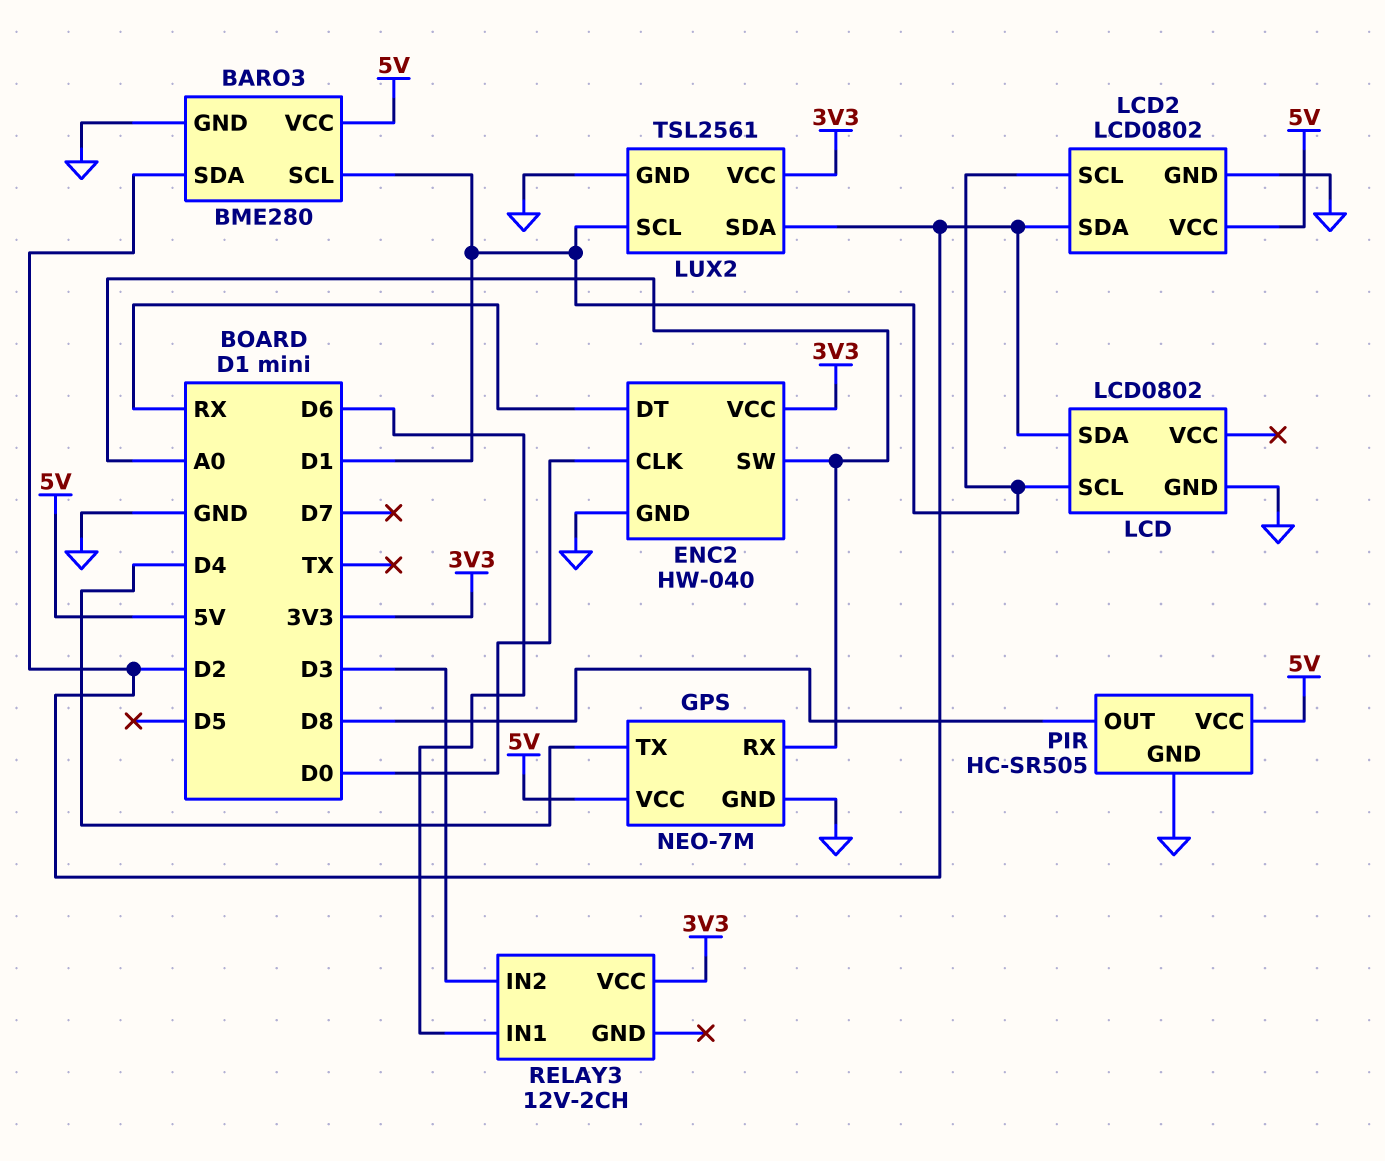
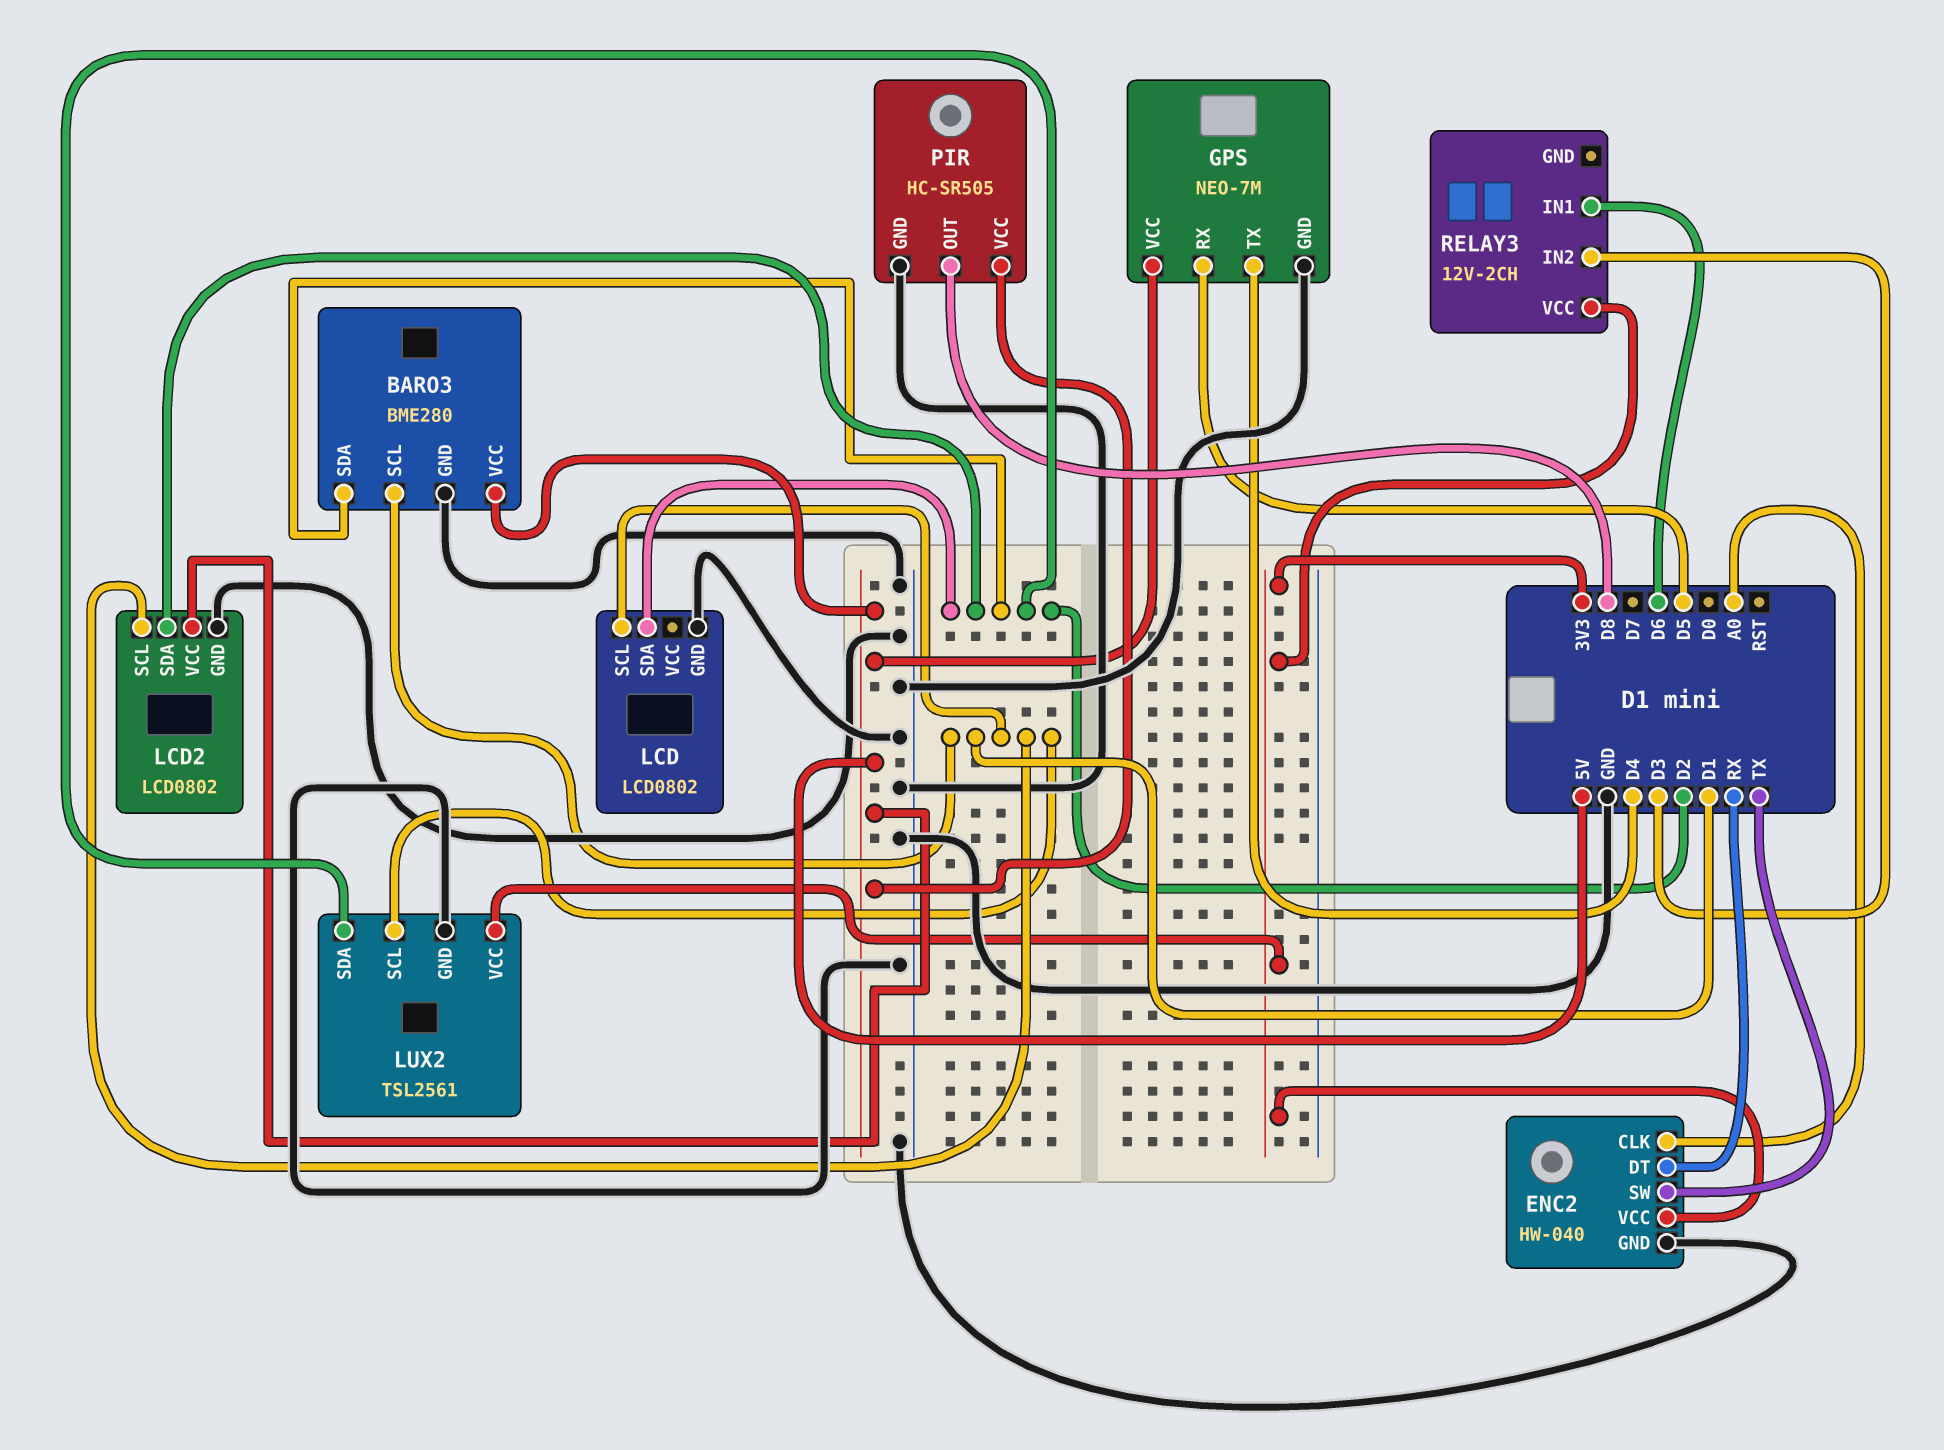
ENC2 pin CLK: D0 -> A0
ENC2 pin SW: A0 -> TX
GPS pin RX: A0 -> D5

